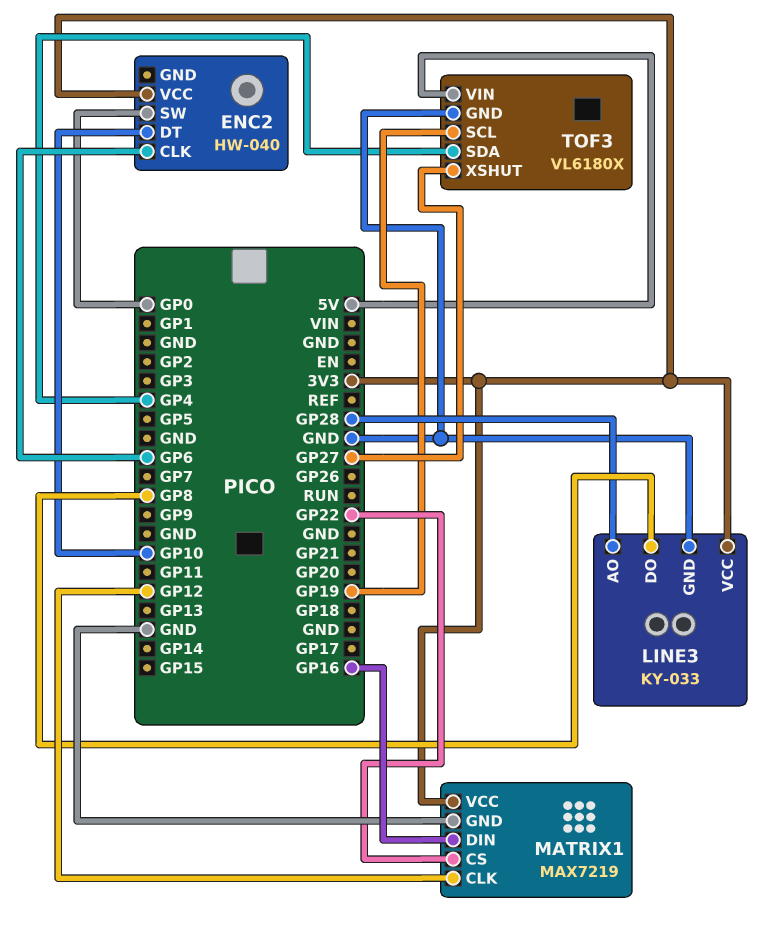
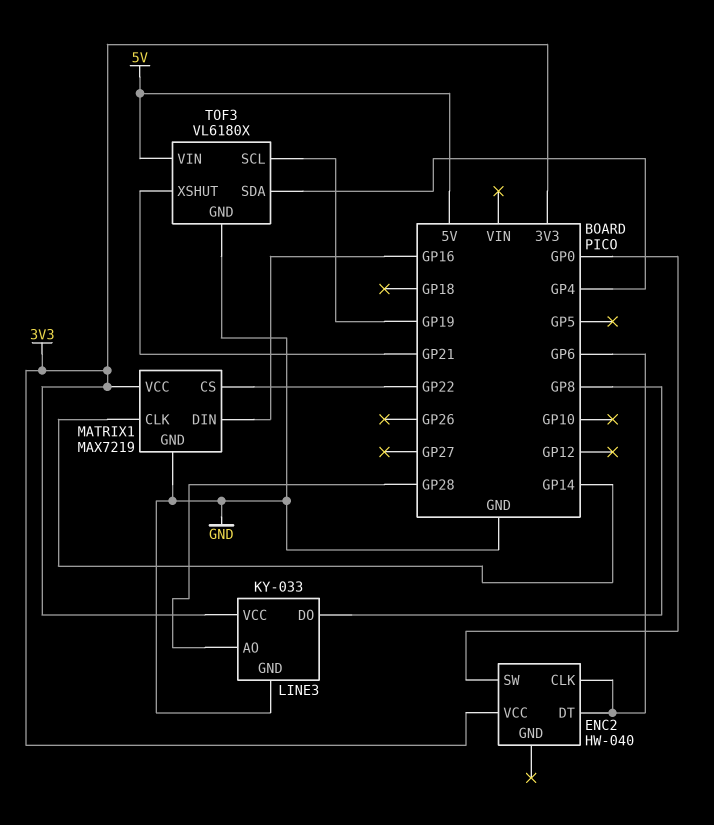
ENC2 pin DT: GP10 -> GP6
MATRIX1 pin CLK: GP12 -> GP14
TOF3 pin XSHUT: GP27 -> GP21

